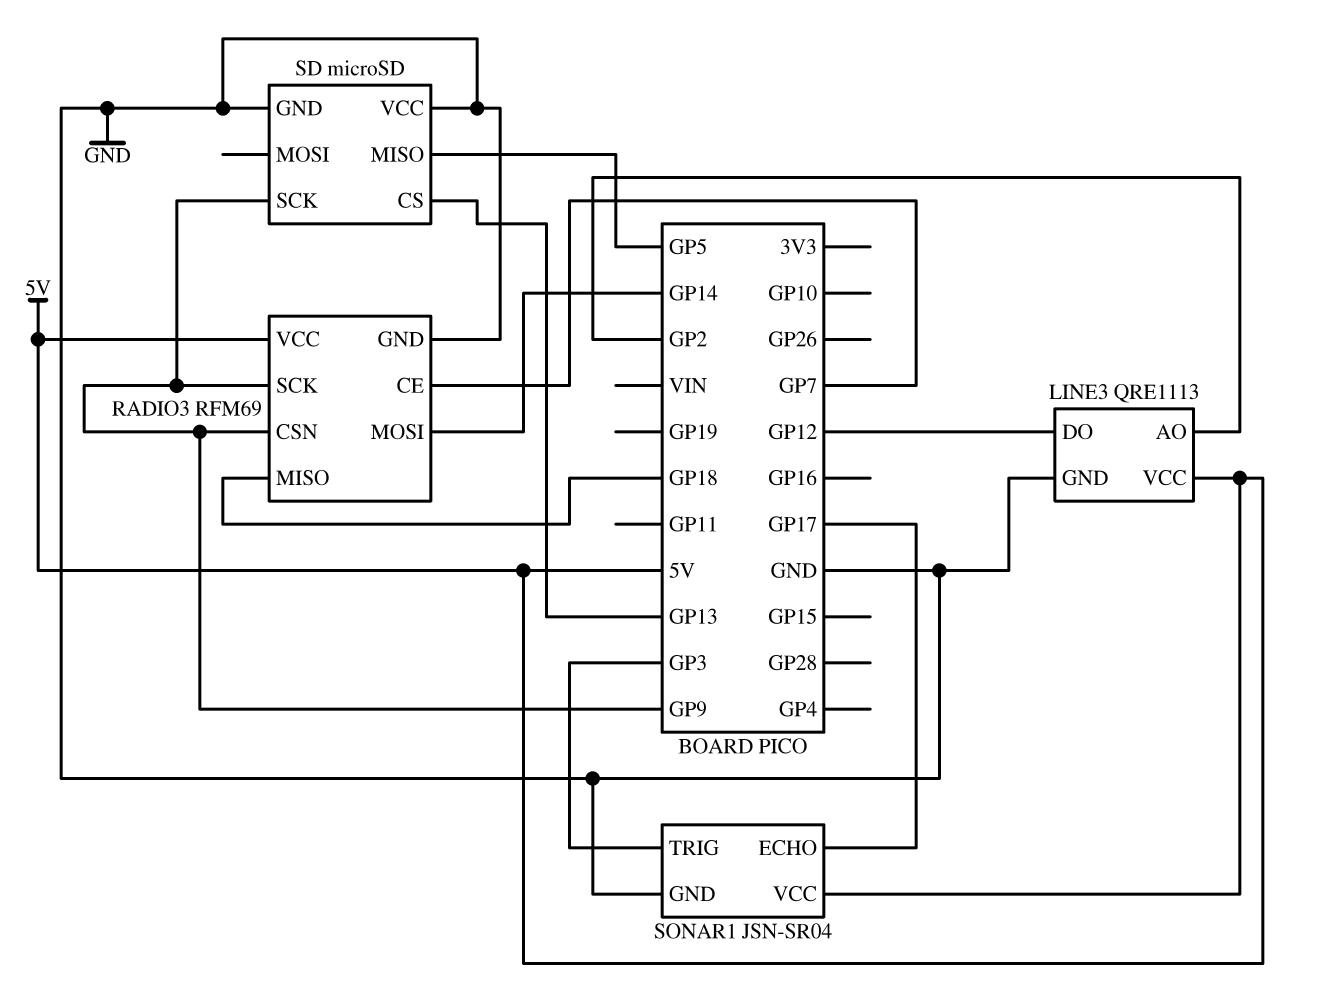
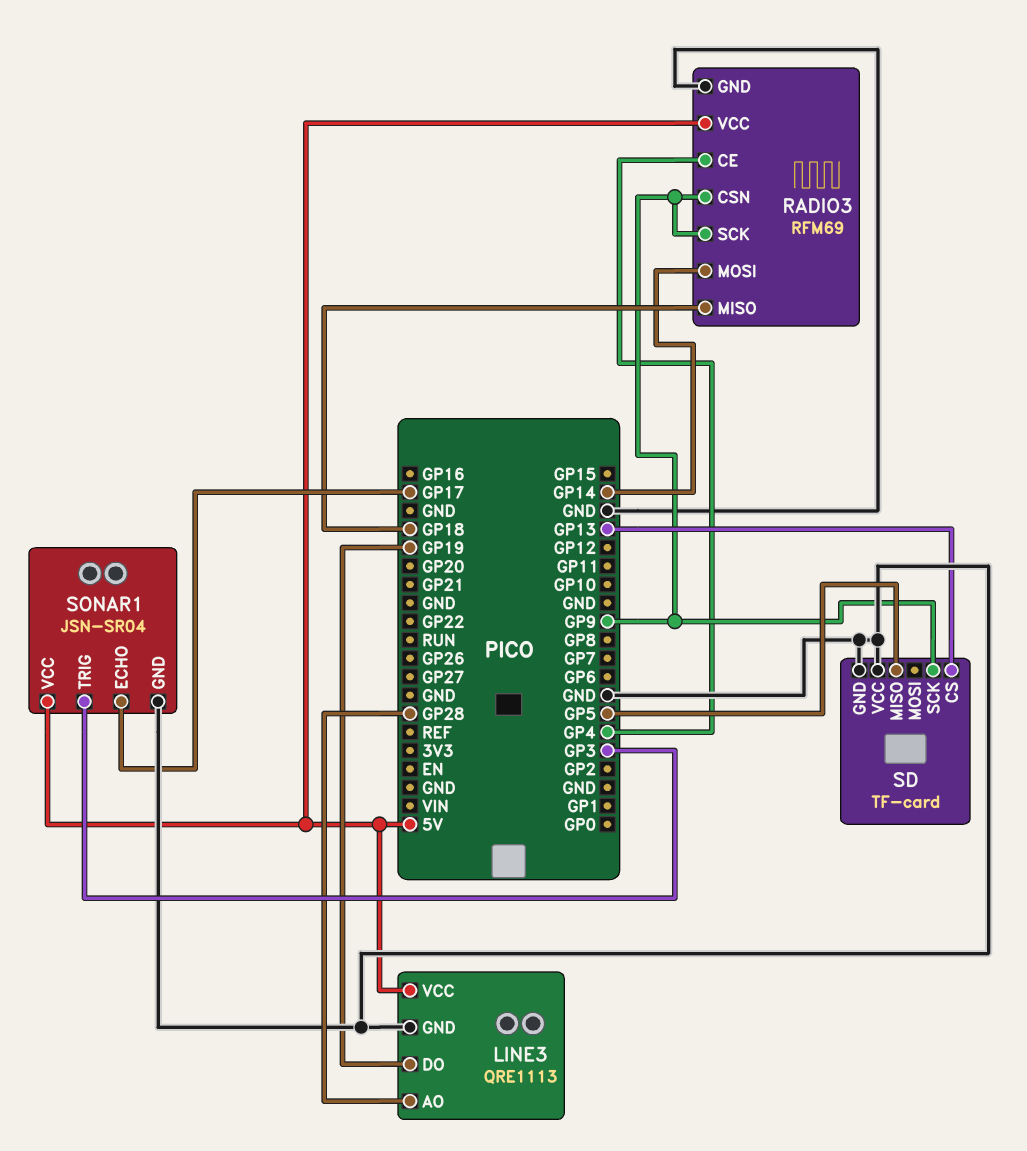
LINE3 pin AO: GP2 -> GP28
LINE3 pin DO: GP12 -> GP19
RADIO3 pin CE: GP7 -> GP4
SD: microSD -> TF-card

